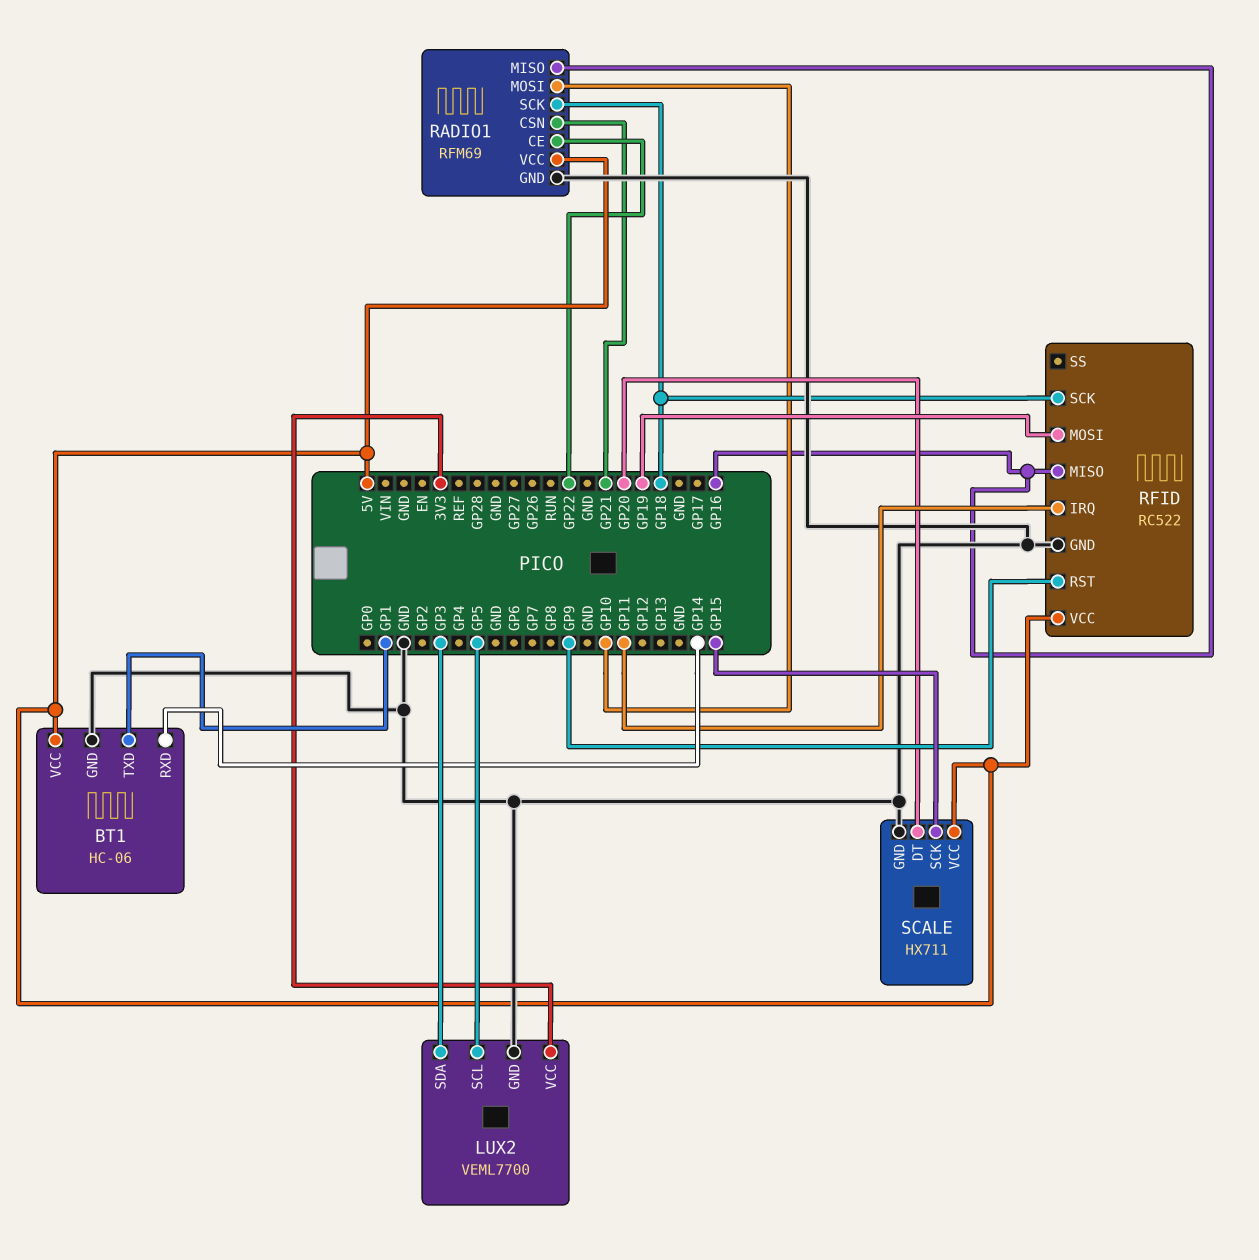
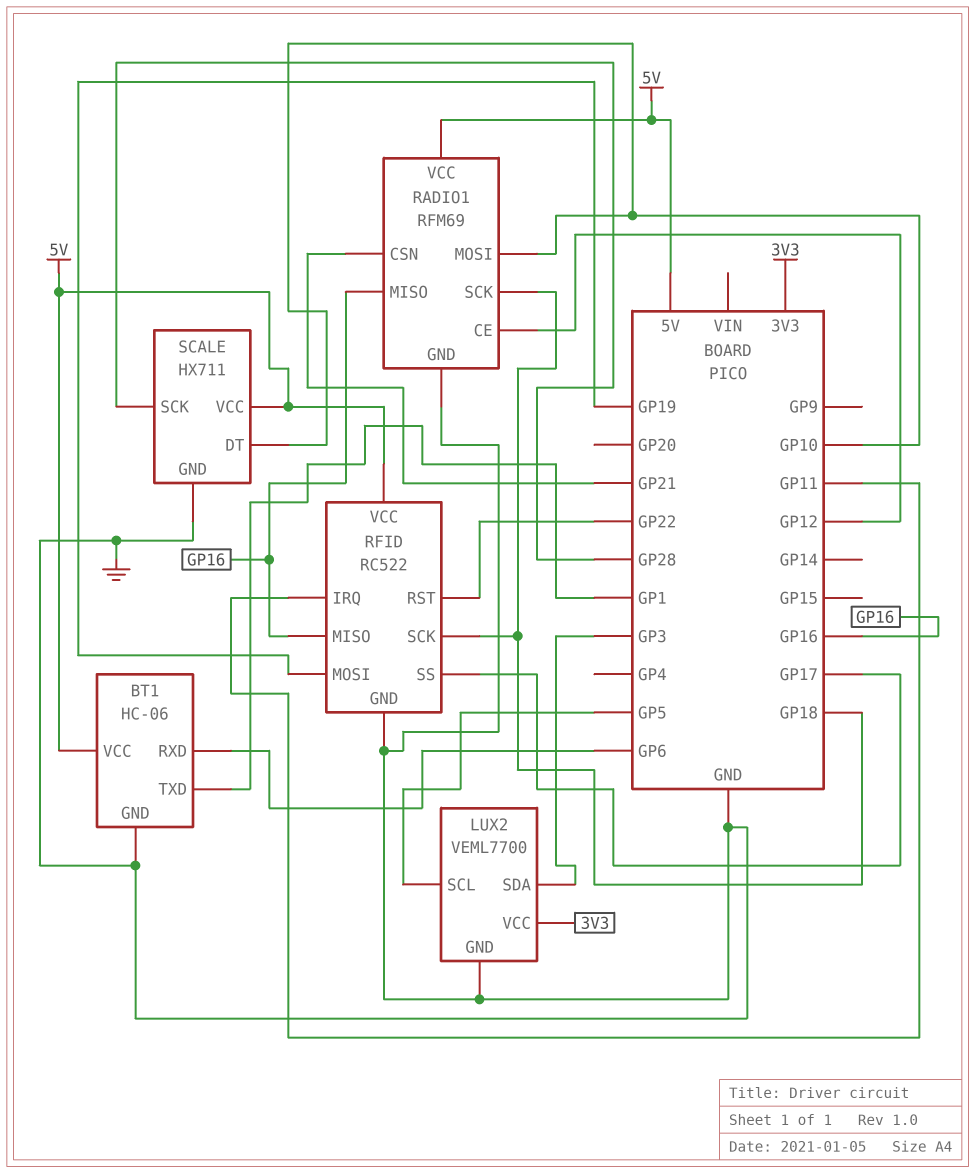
BT1 pin RXD: GP14 -> GP6
RADIO1 pin CE: GP22 -> GP12
RFID pin RST: GP9 -> GP22
RFID pin SS: none -> GP17
SCALE pin DT: GP20 -> GP10
SCALE pin SCK: GP15 -> GP28

